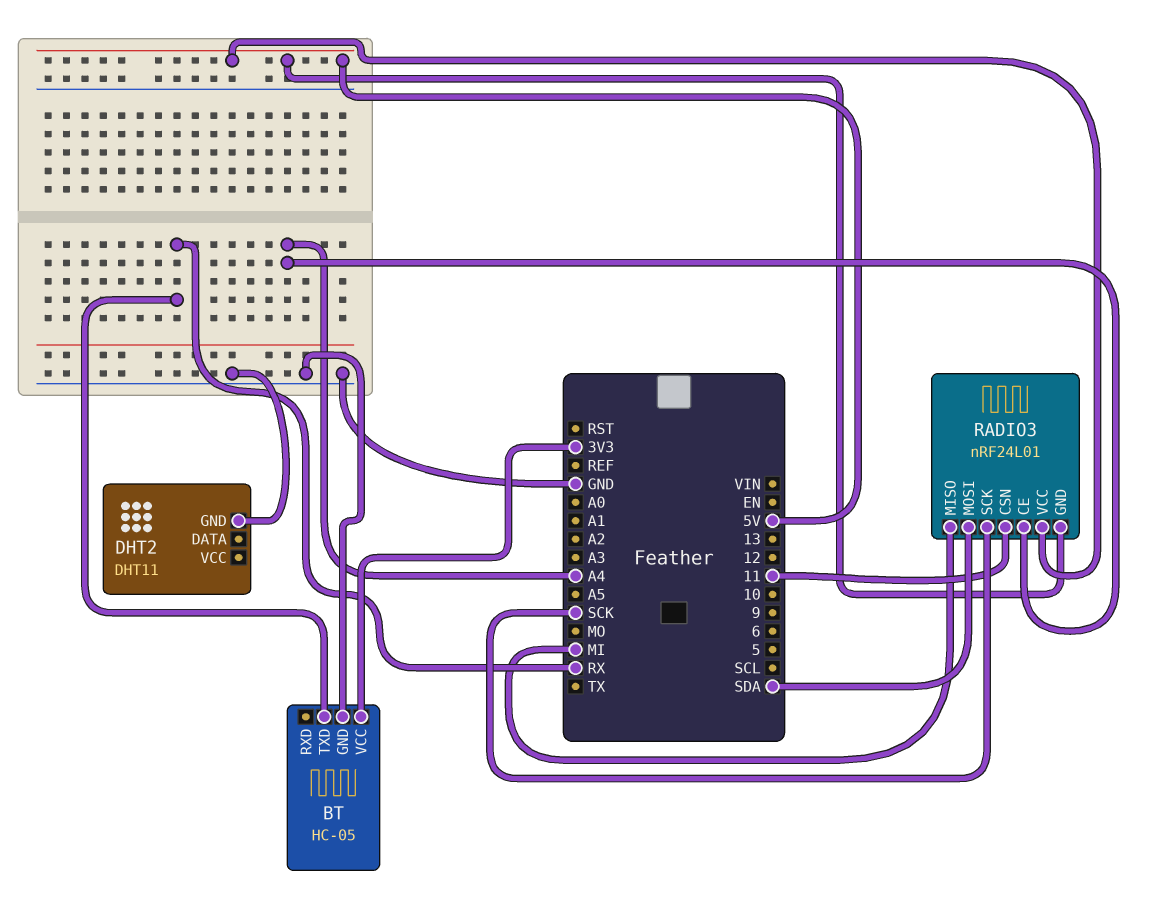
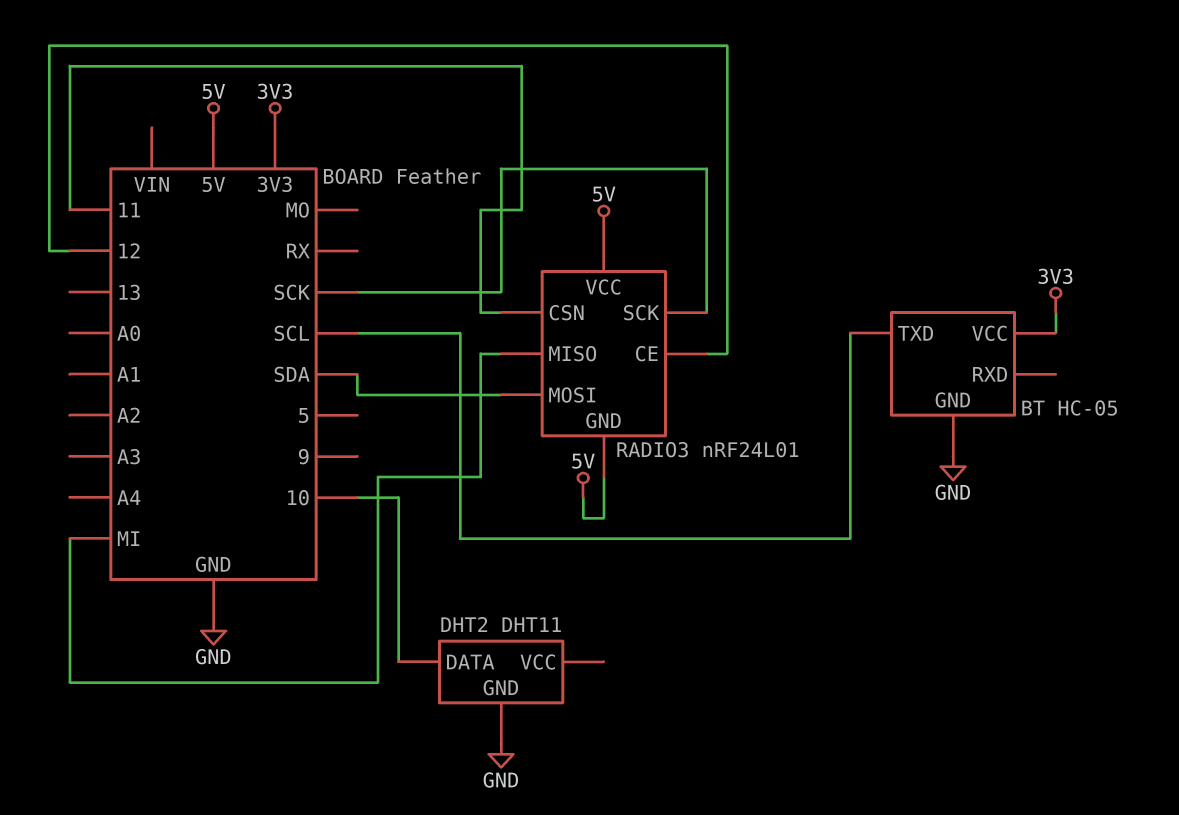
BT pin TXD: RX -> SCL
DHT2 pin DATA: none -> 10
RADIO3 pin CE: A4 -> 12

